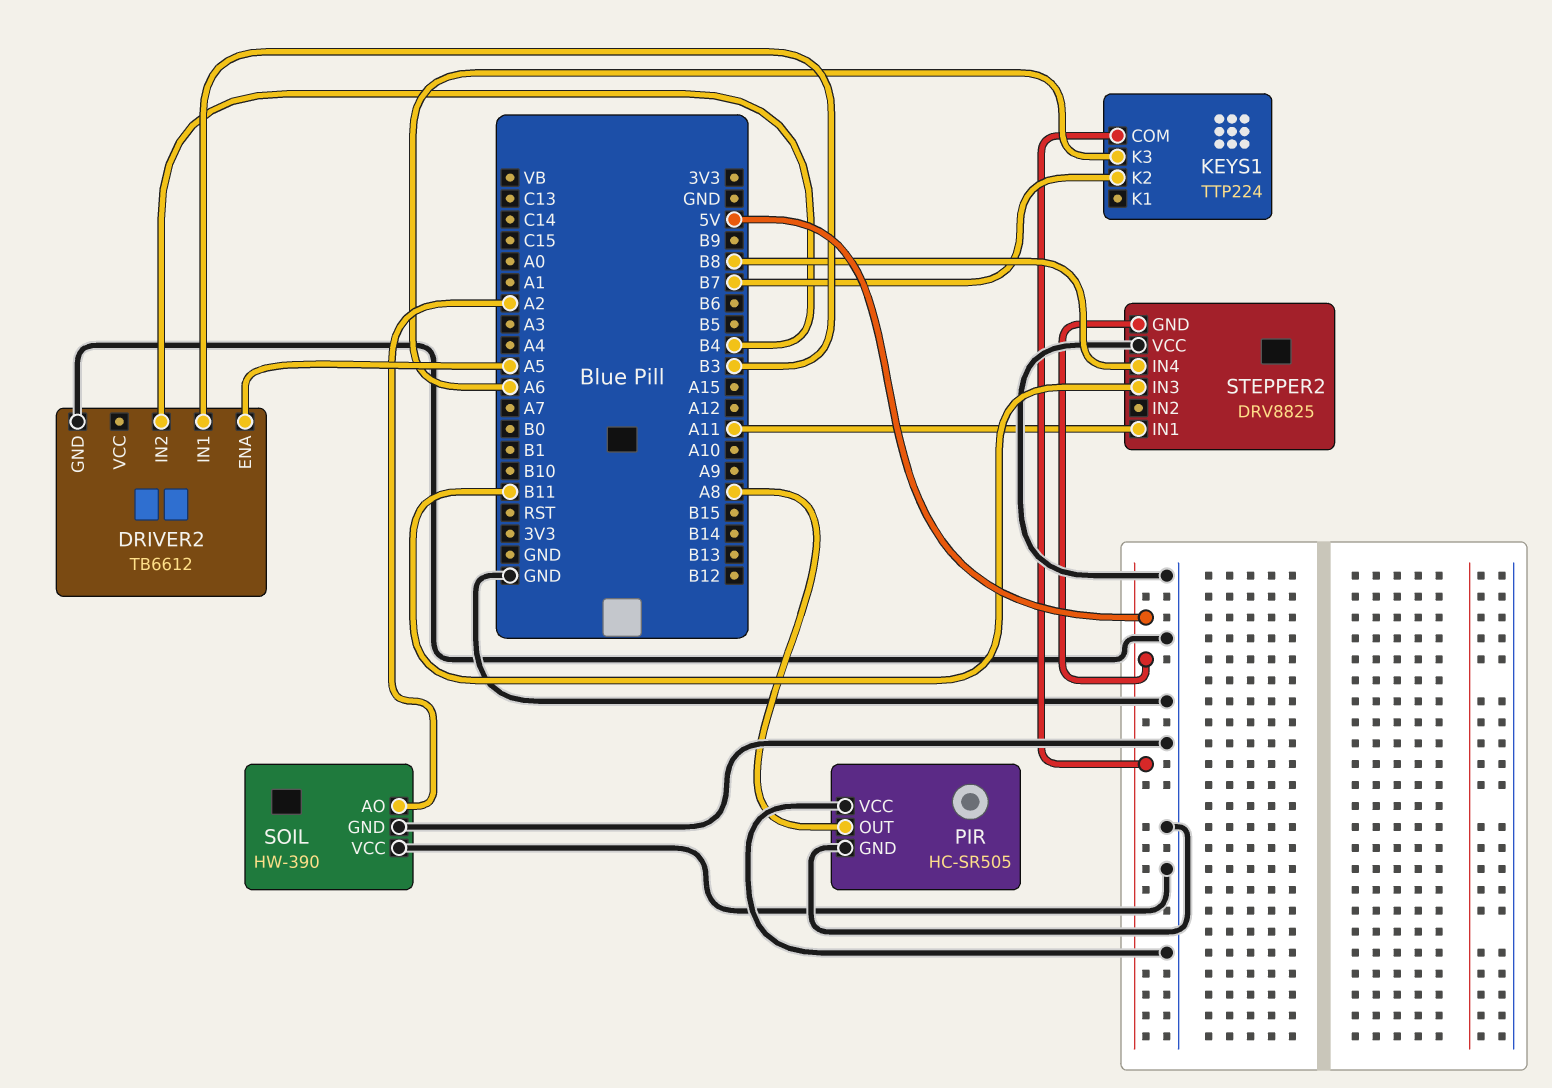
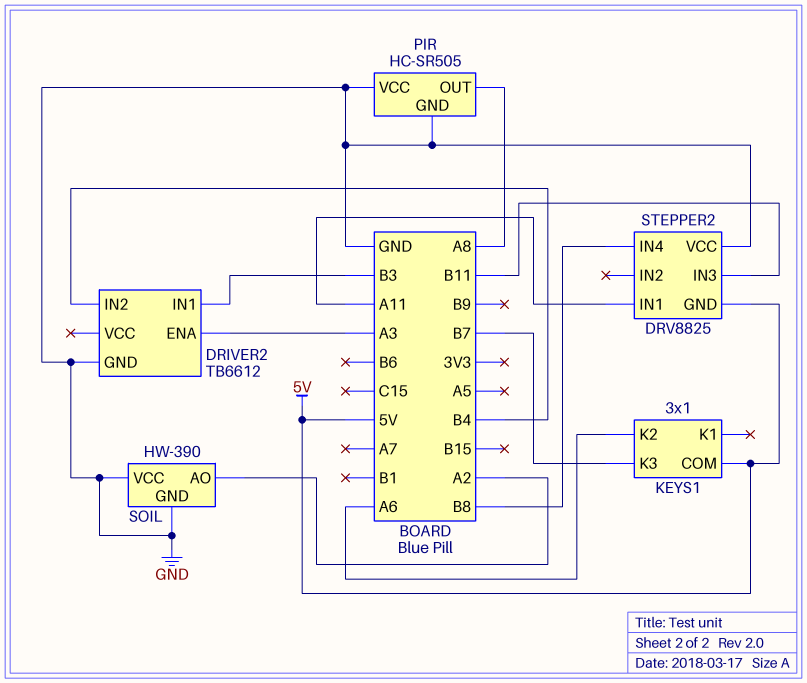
DRIVER2 pin ENA: A5 -> A3
KEYS1: TTP224 -> 3x1
KEYS1 pin K2: B7 -> A6
KEYS1 pin K3: A6 -> B7

